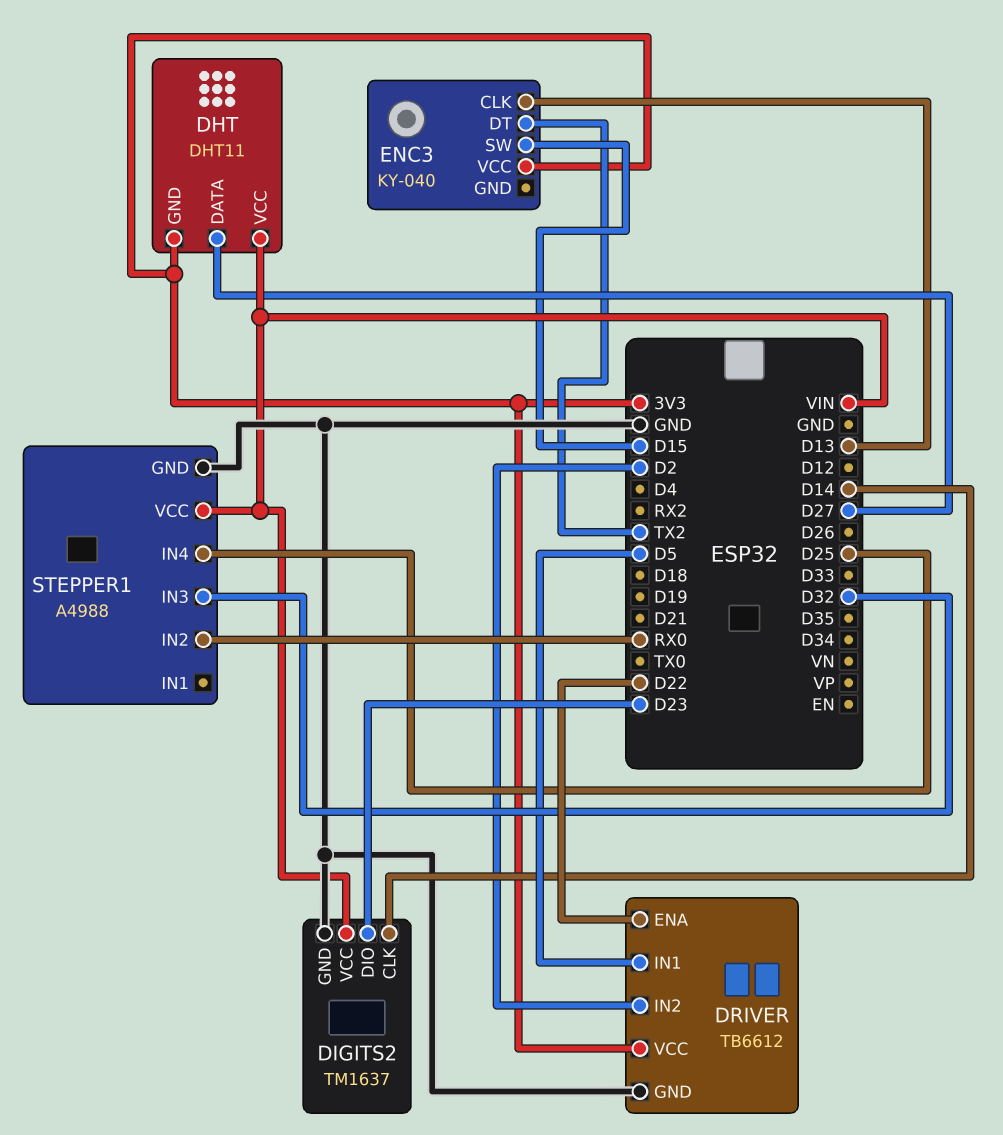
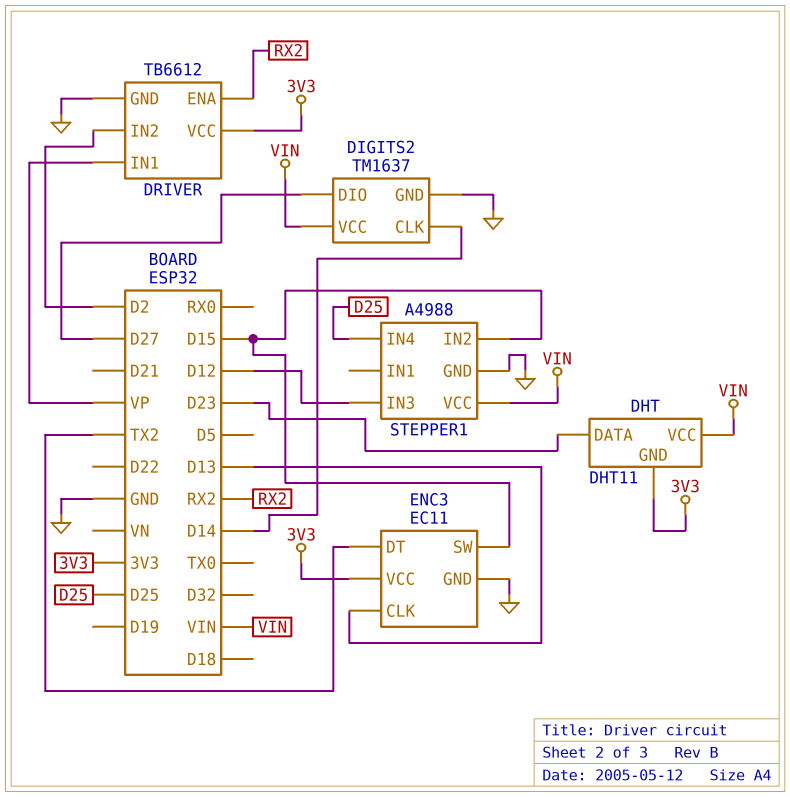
DHT pin DATA: D27 -> D23
DIGITS2 pin DIO: D23 -> D27
DRIVER pin ENA: D22 -> RX2
DRIVER pin IN1: D5 -> VP
ENC3: KY-040 -> EC11
ENC3 pin GND: none -> GND
STEPPER1 pin IN2: RX0 -> D15
STEPPER1 pin IN3: D32 -> D12

